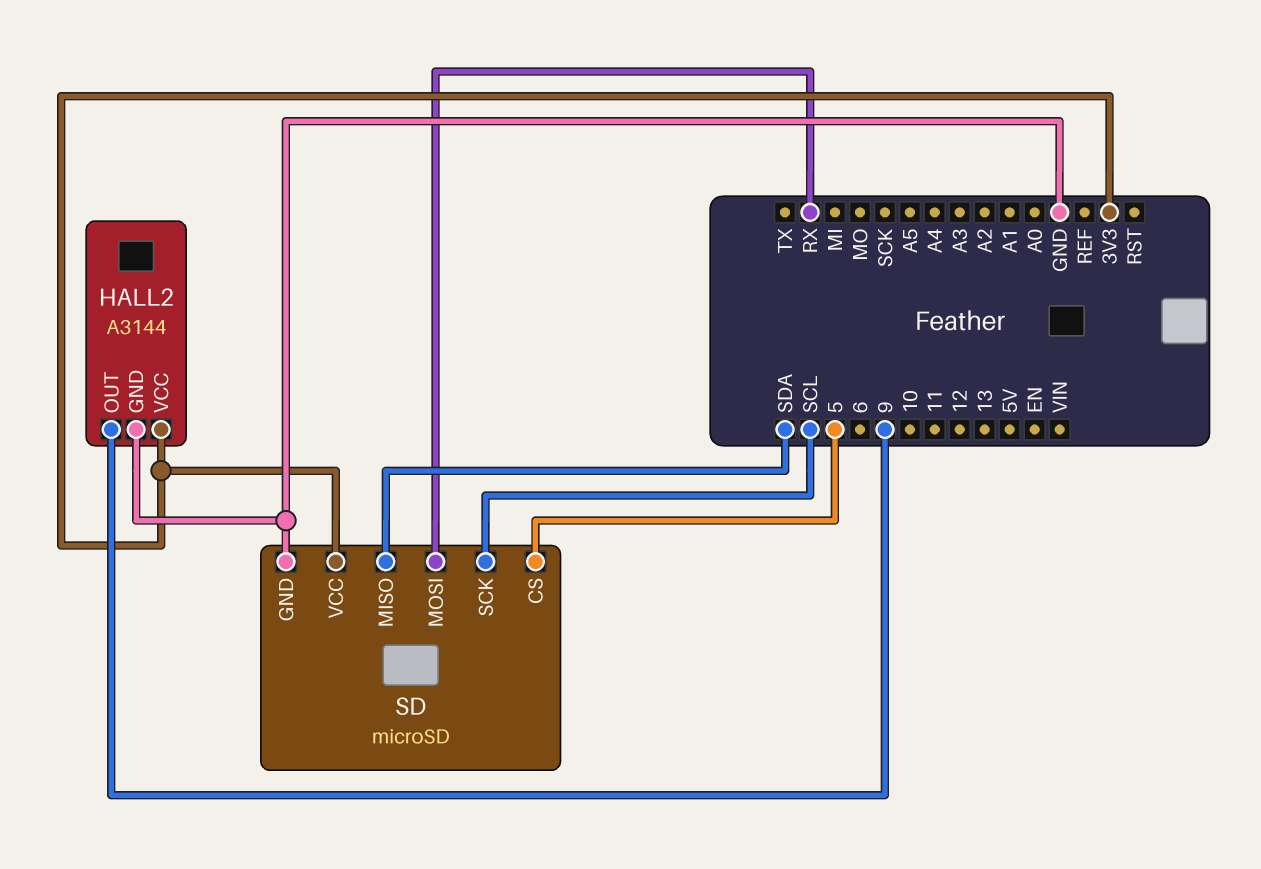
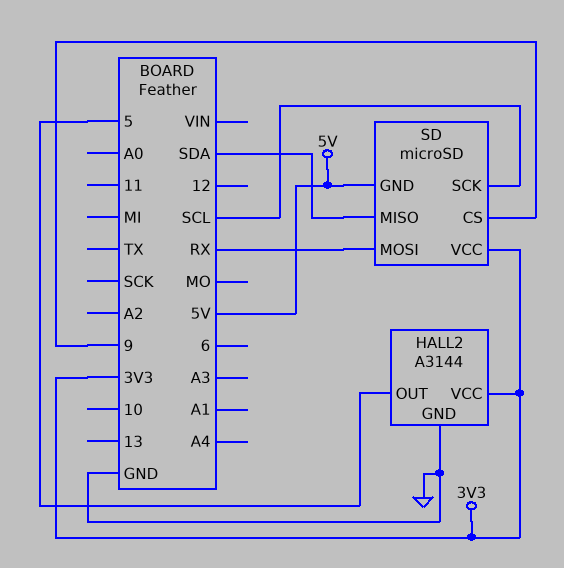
HALL2 pin OUT: 9 -> 5
SD pin CS: 5 -> 9
SD pin GND: GND -> 5V

